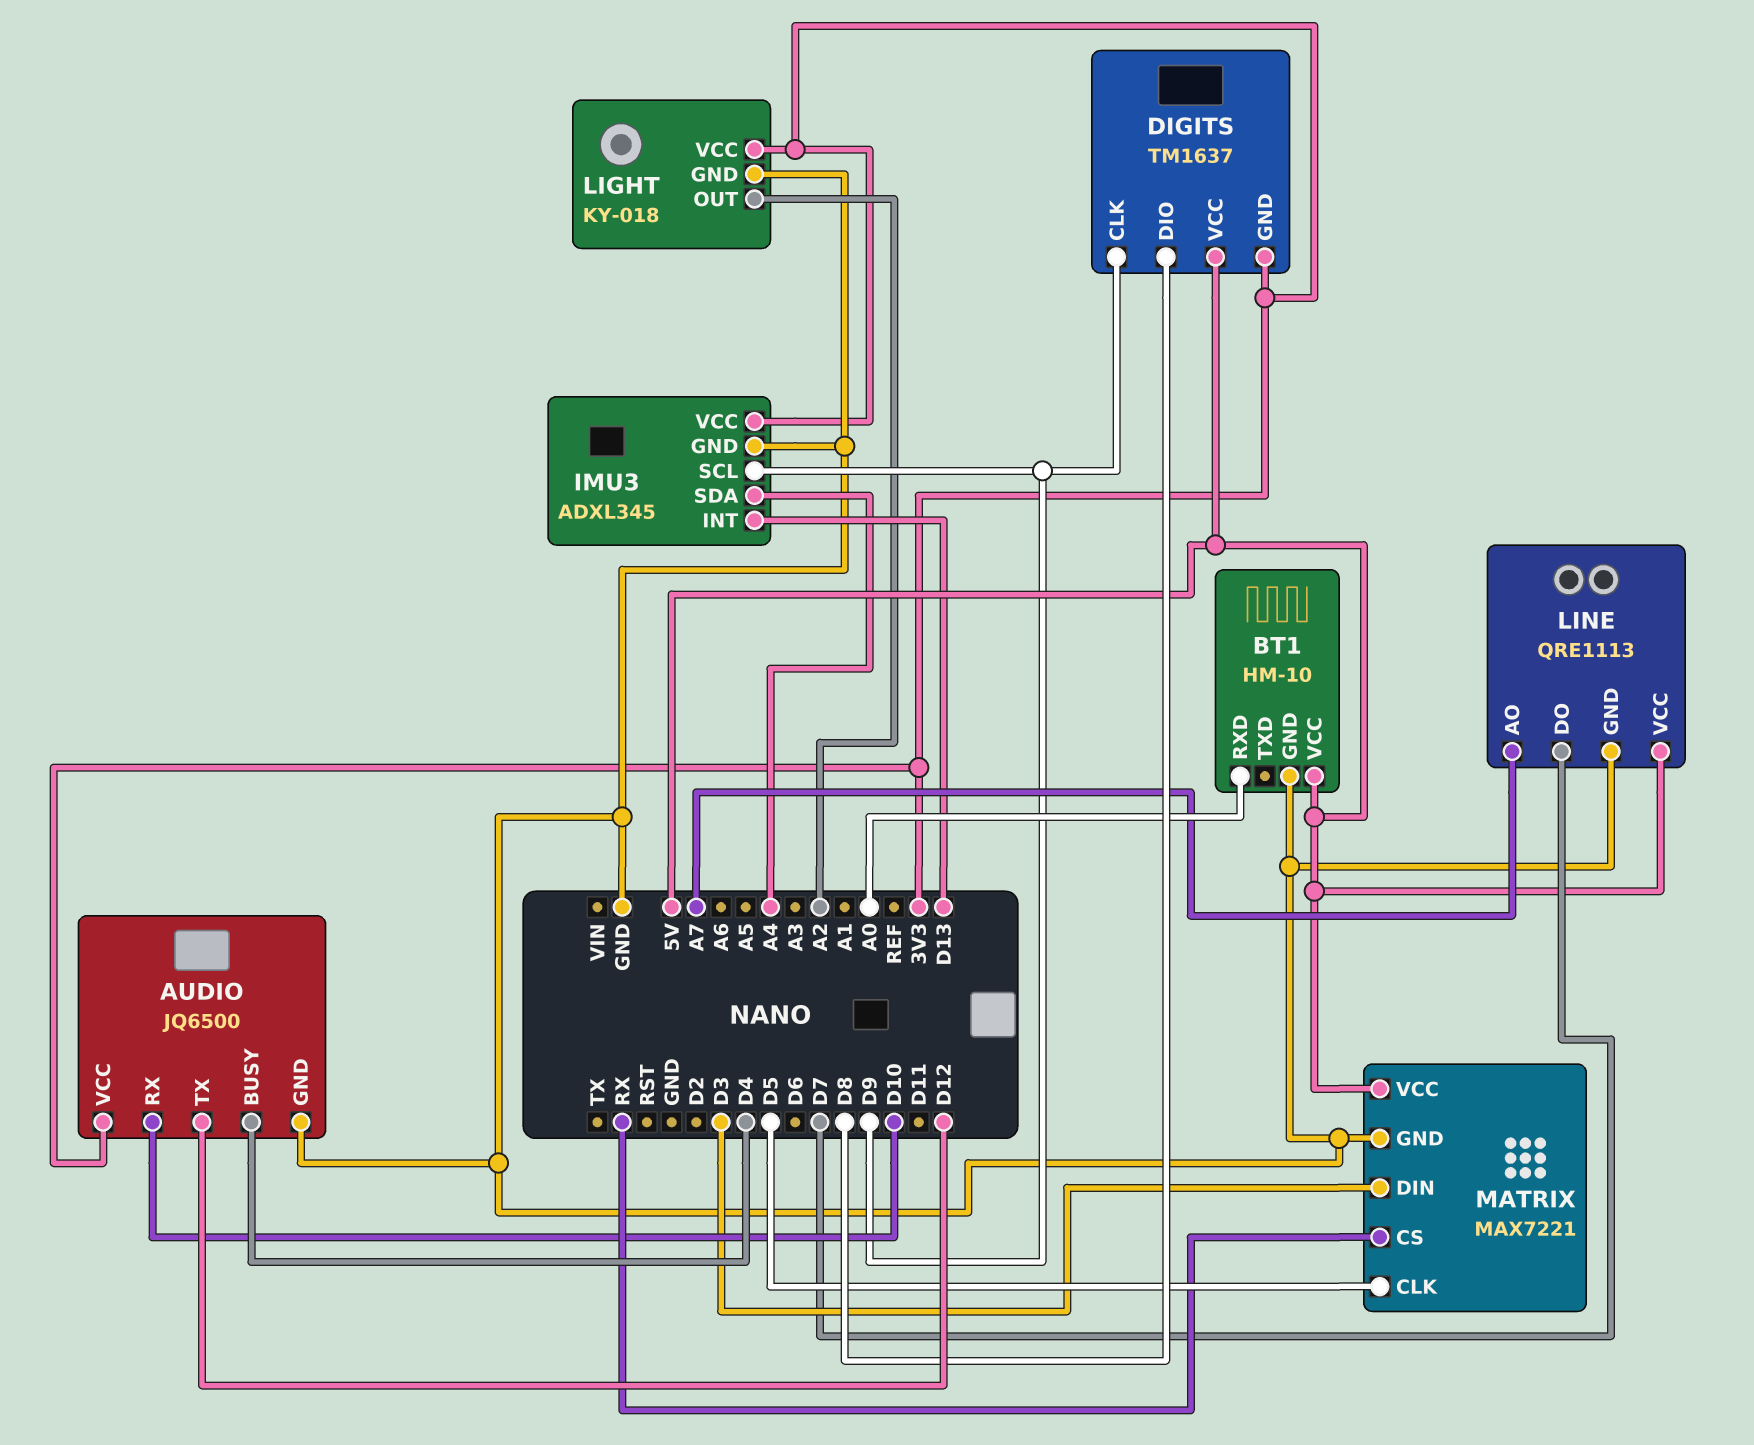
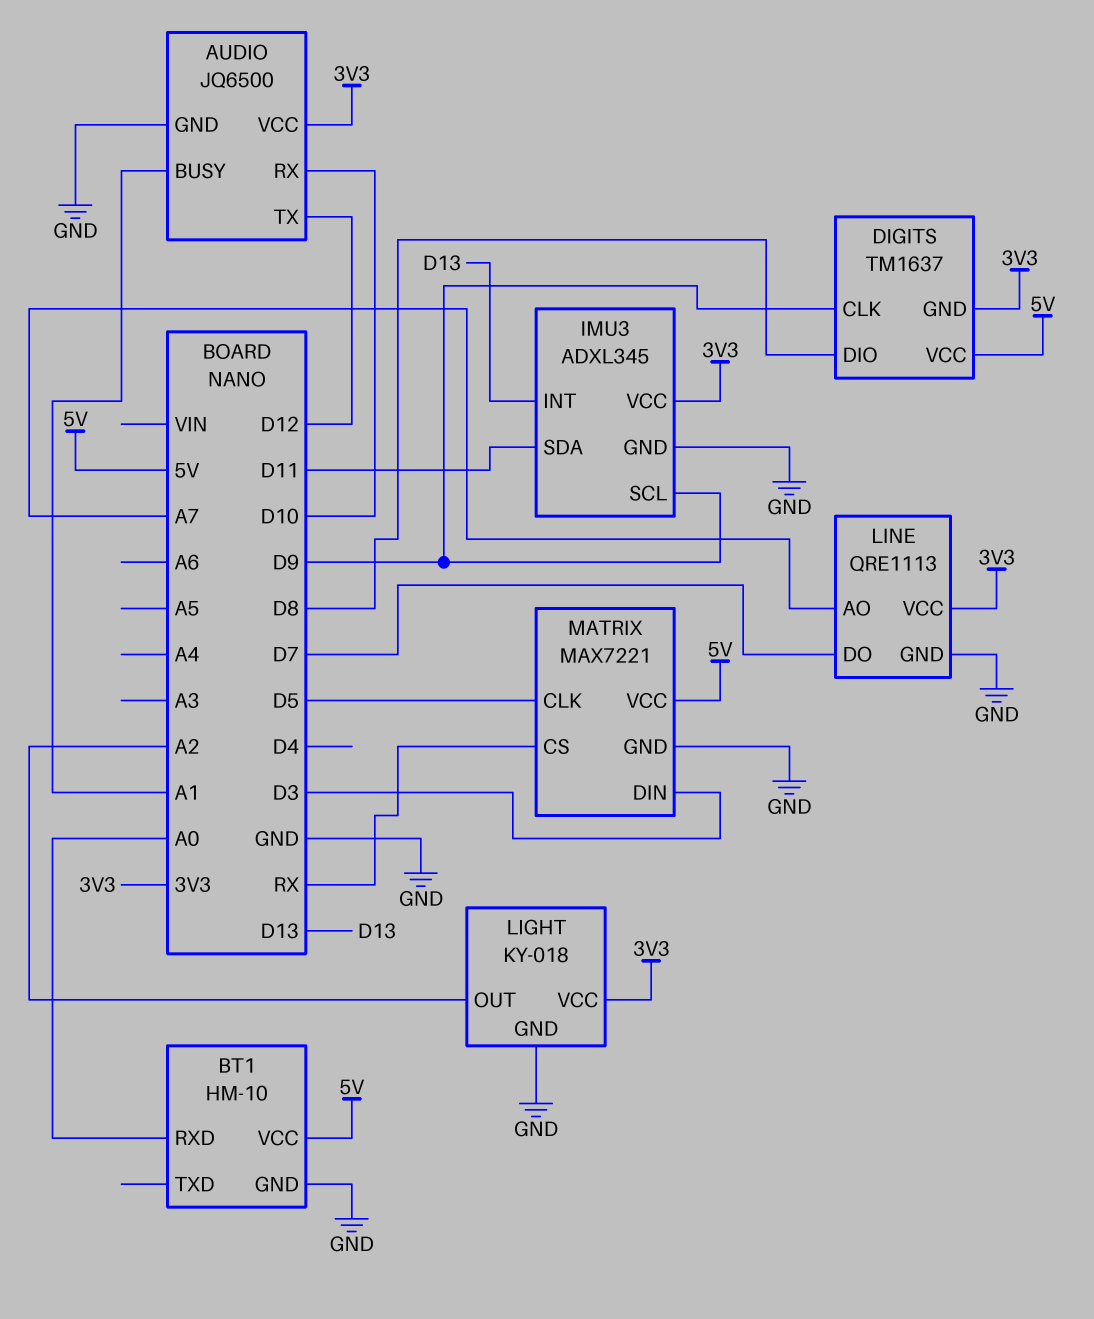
AUDIO pin BUSY: D4 -> A1
IMU3 pin SDA: A4 -> D11
LINE pin VCC: 5V -> 3V3

